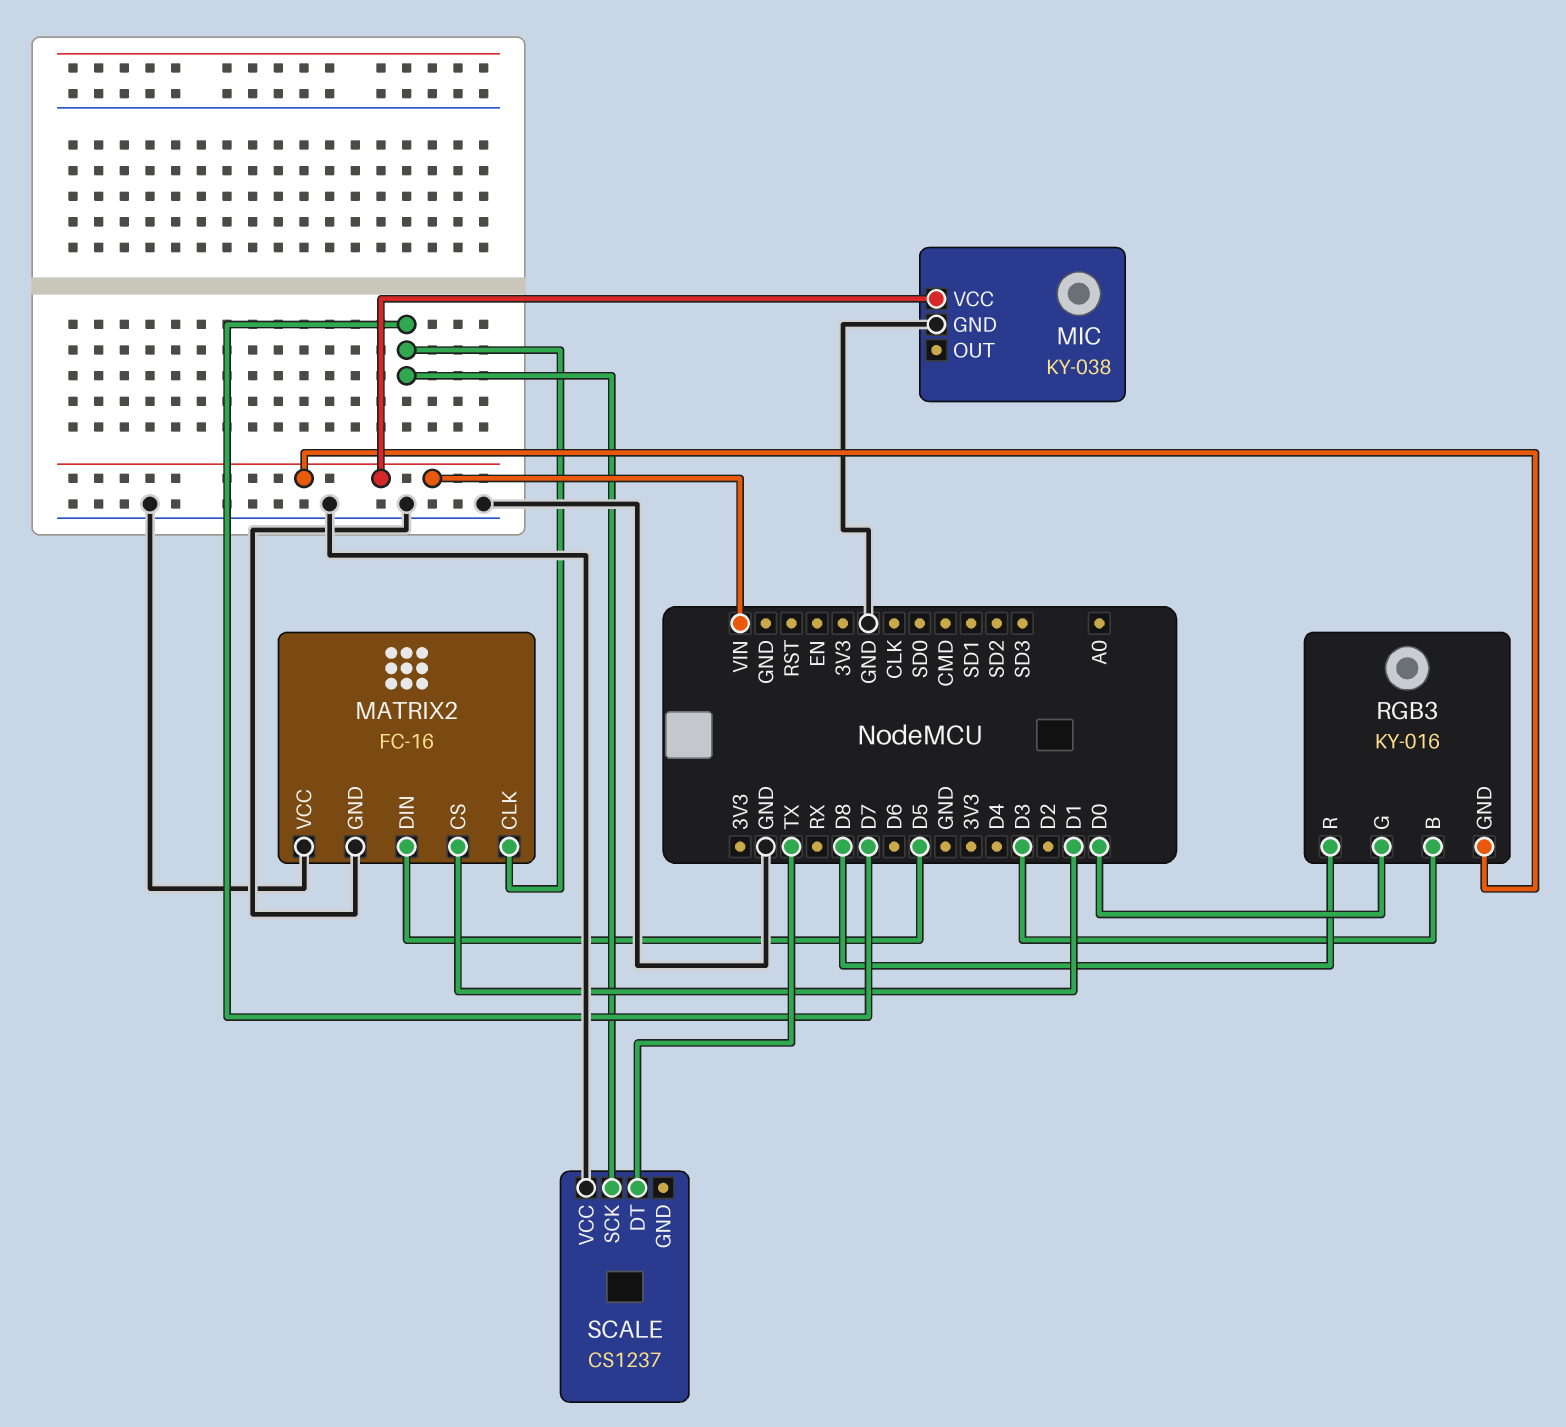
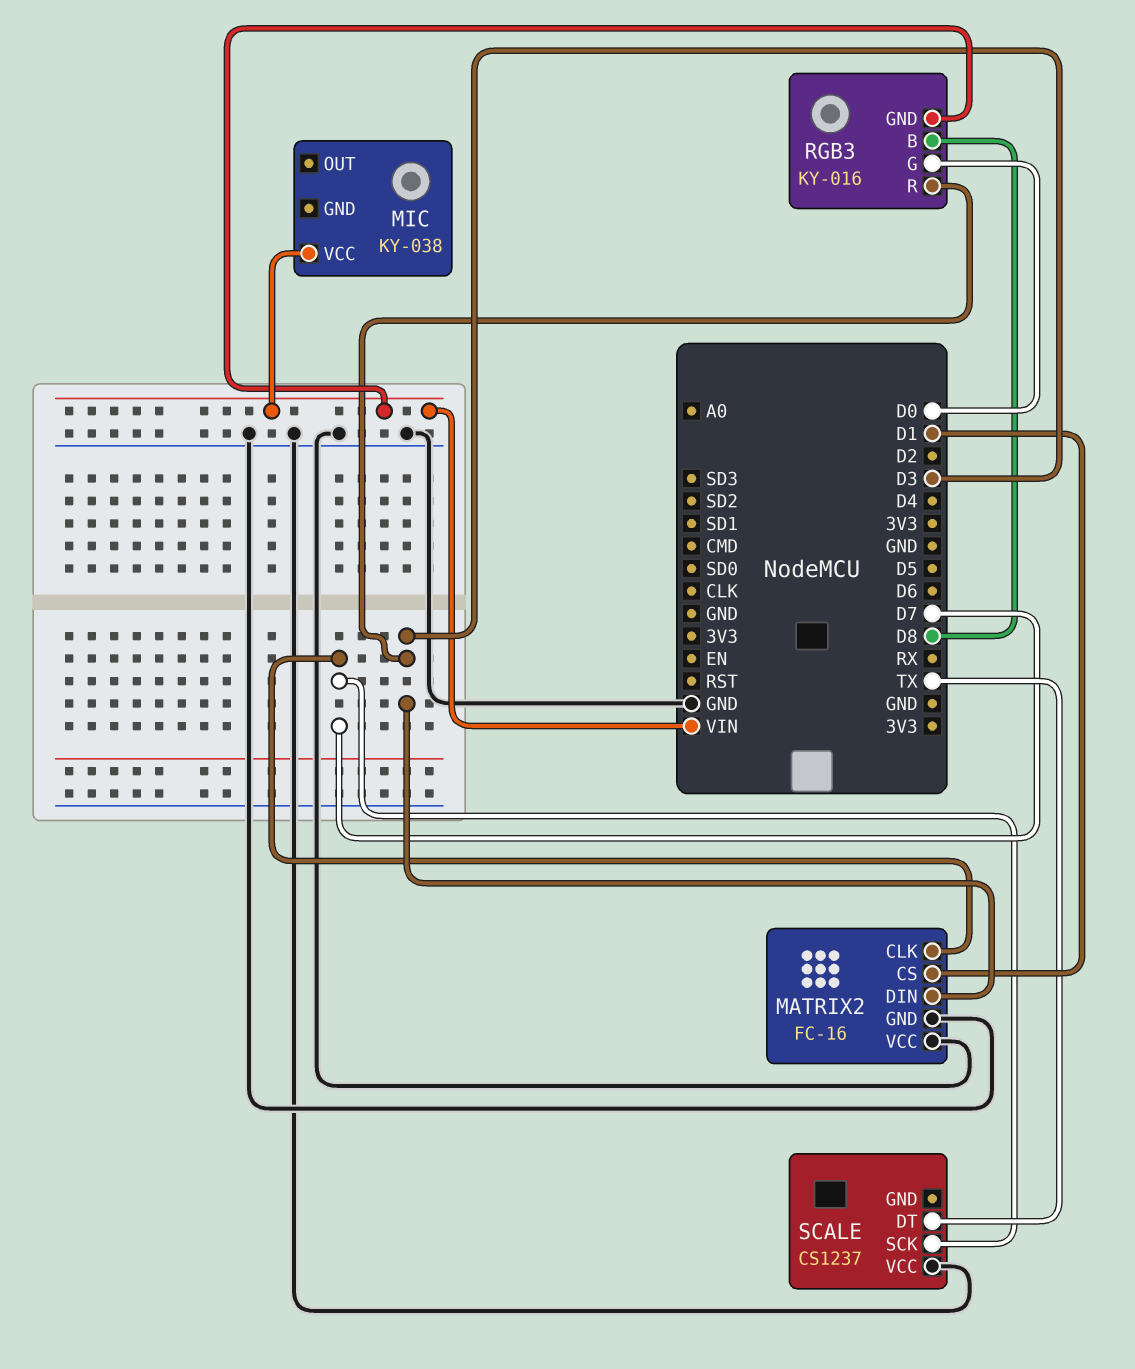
MATRIX2 pin DIN: D5 -> D3
MIC pin GND: GND -> none
RGB3 pin B: D3 -> D8
RGB3 pin R: D8 -> D3

